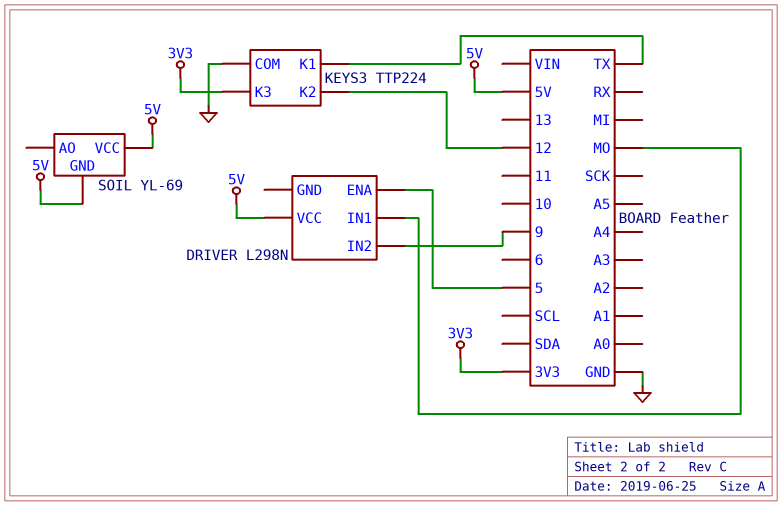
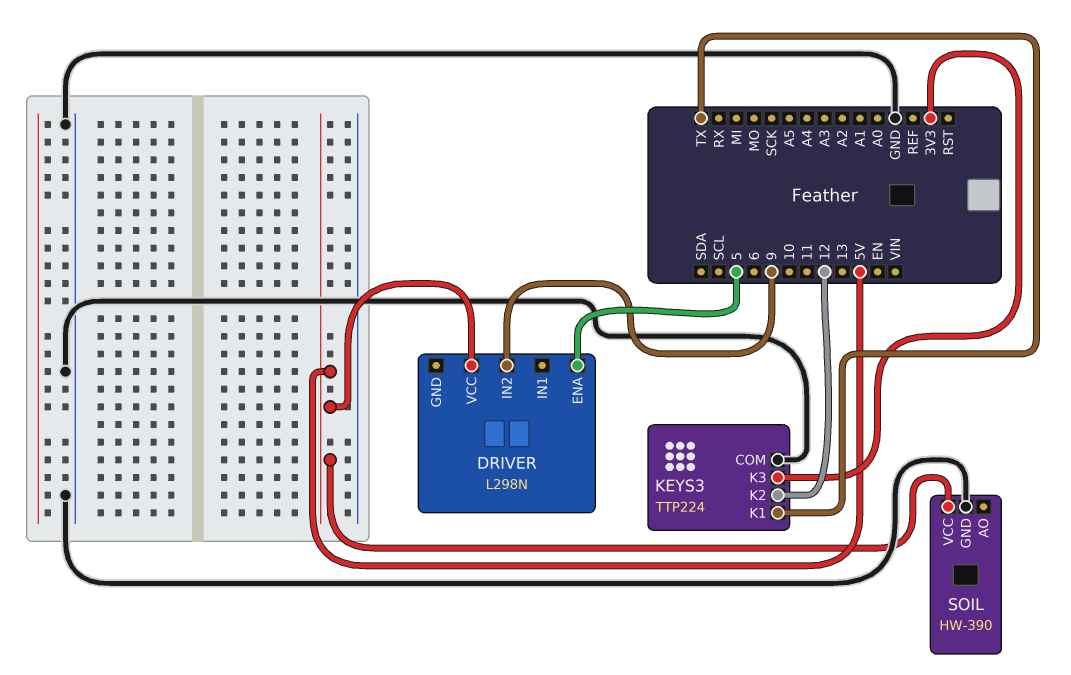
DRIVER pin IN1: MO -> none
SOIL: YL-69 -> HW-390
SOIL pin GND: 5V -> GND

